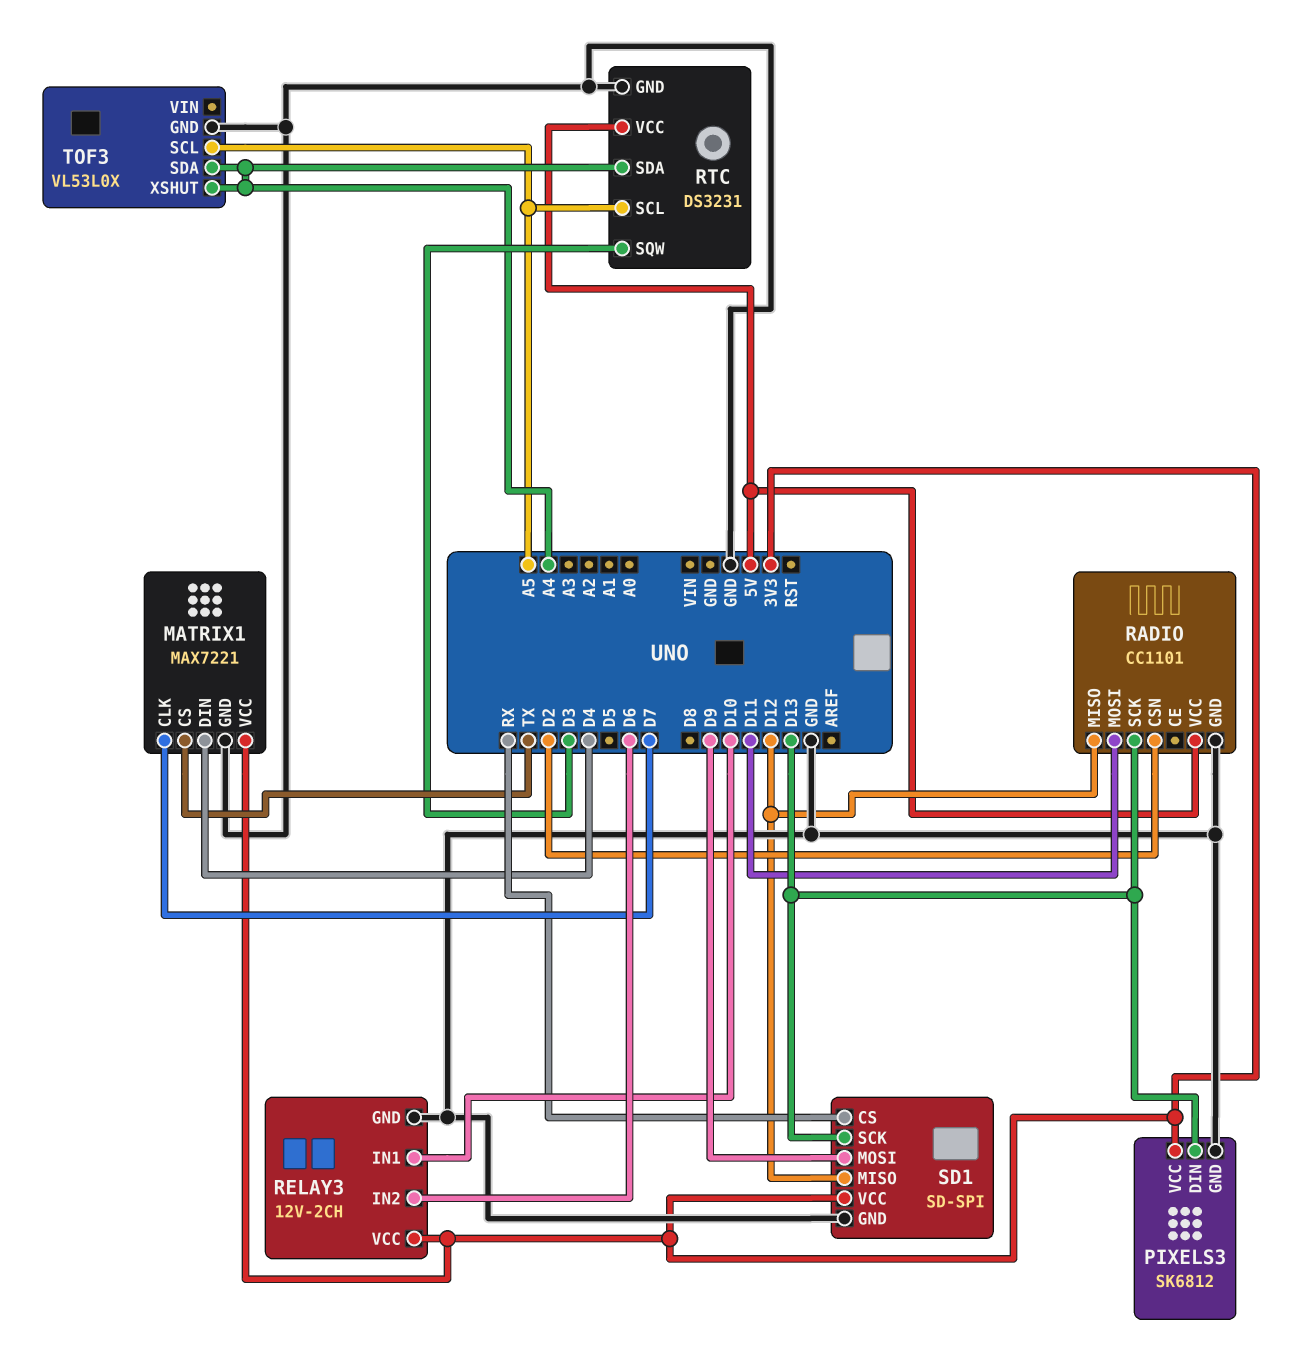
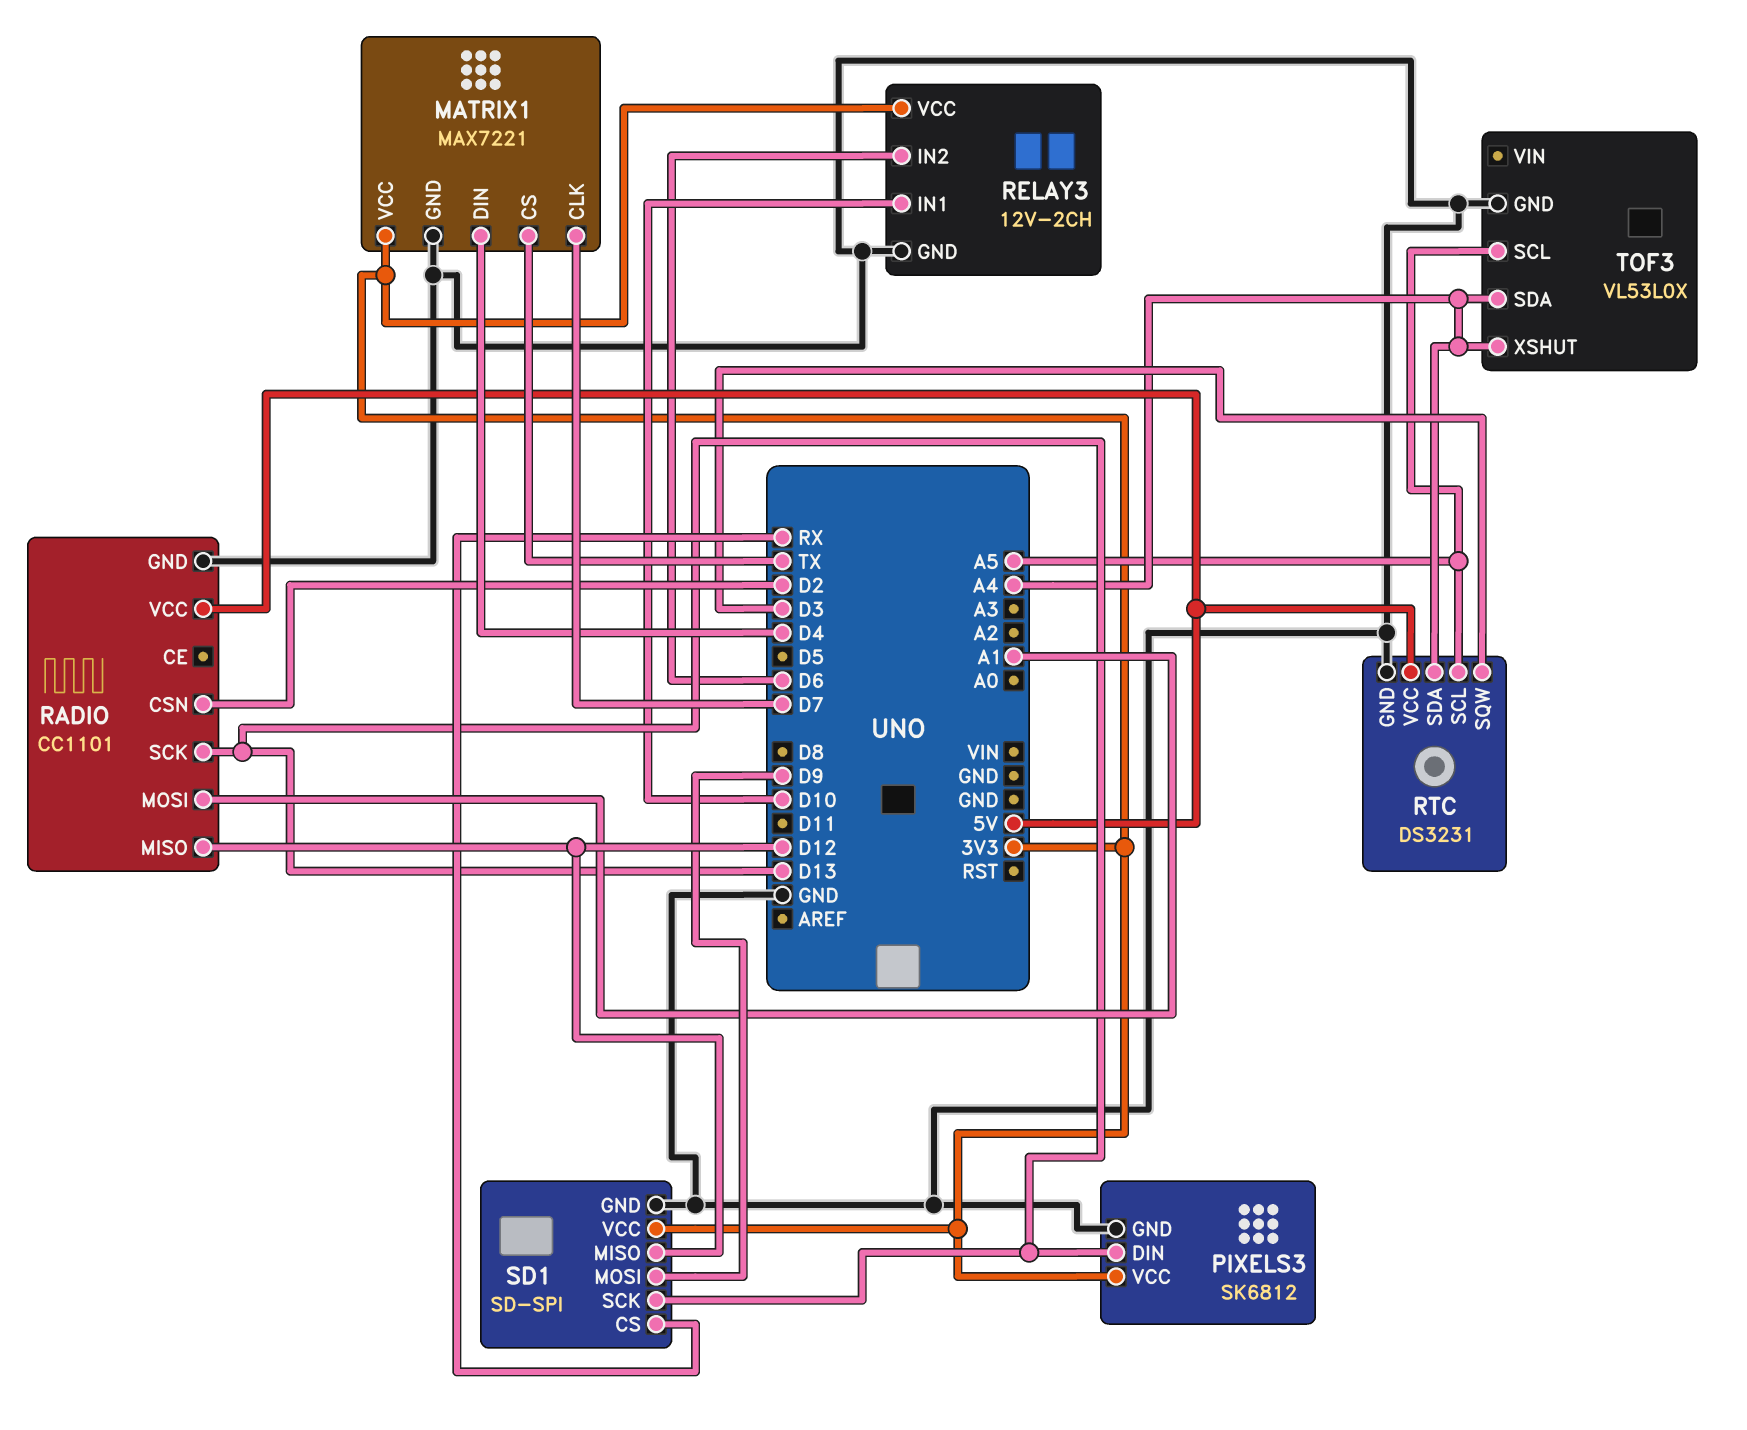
RADIO pin MOSI: D11 -> A1

